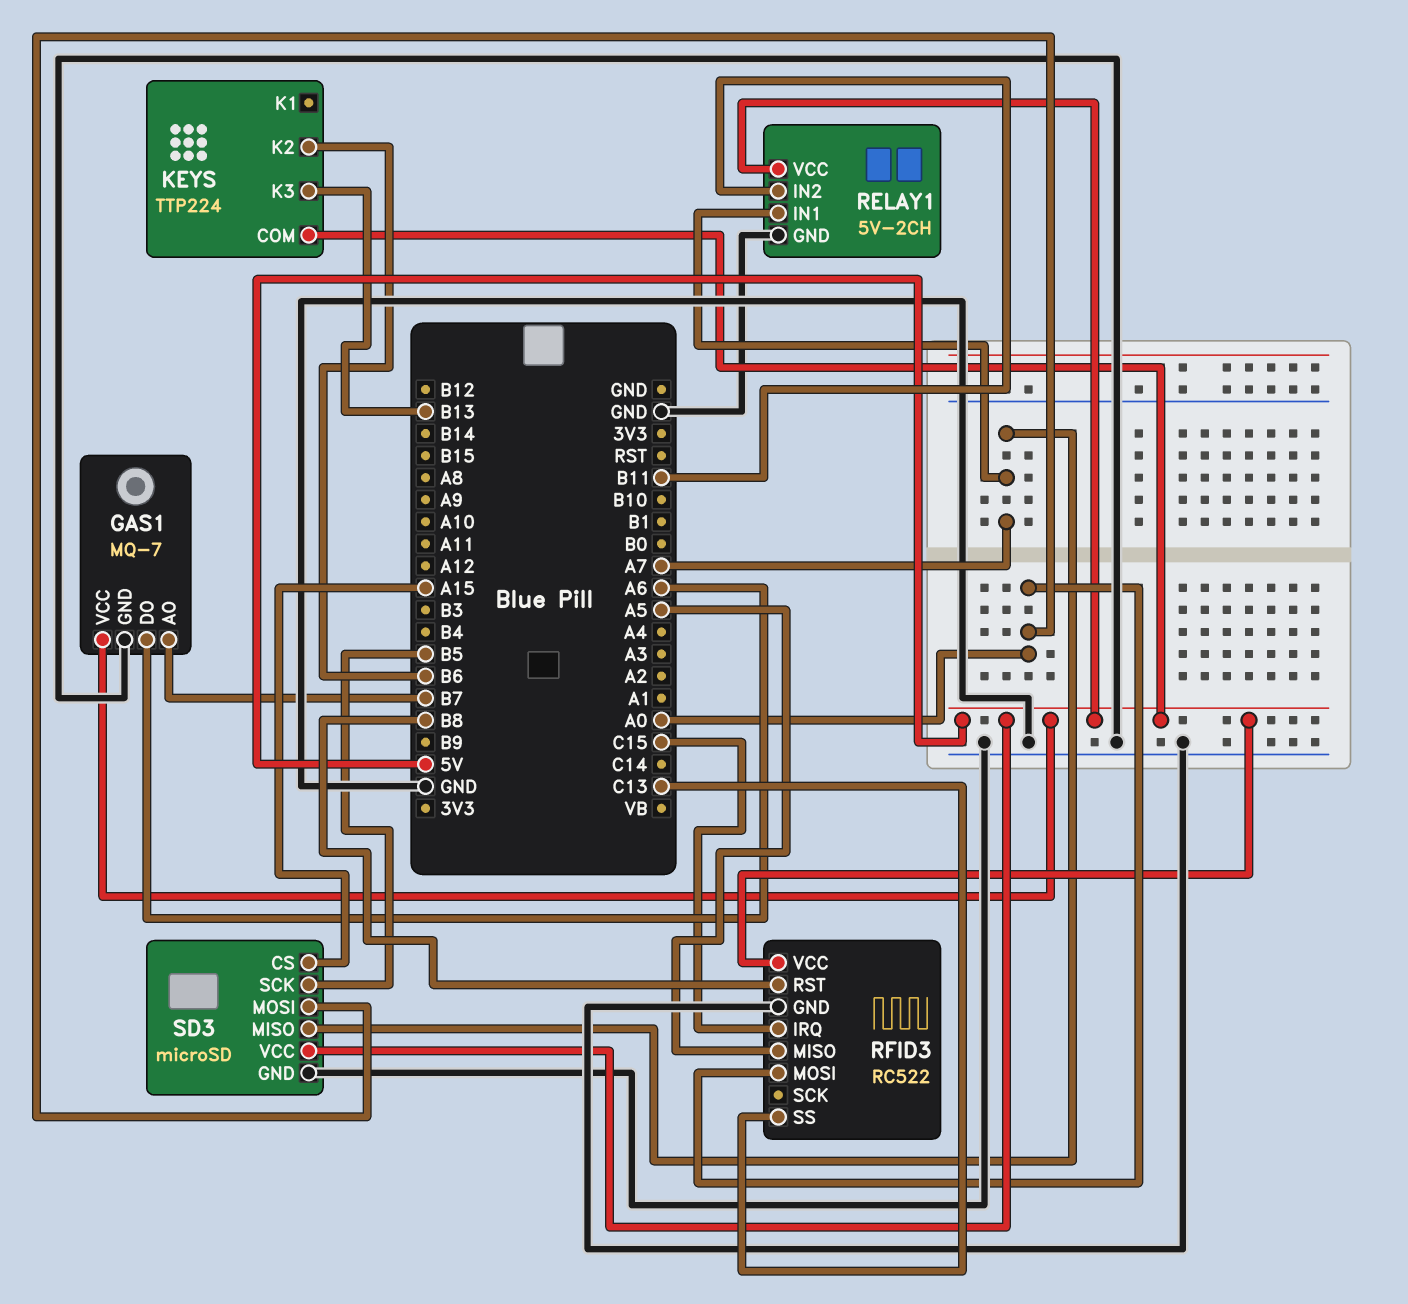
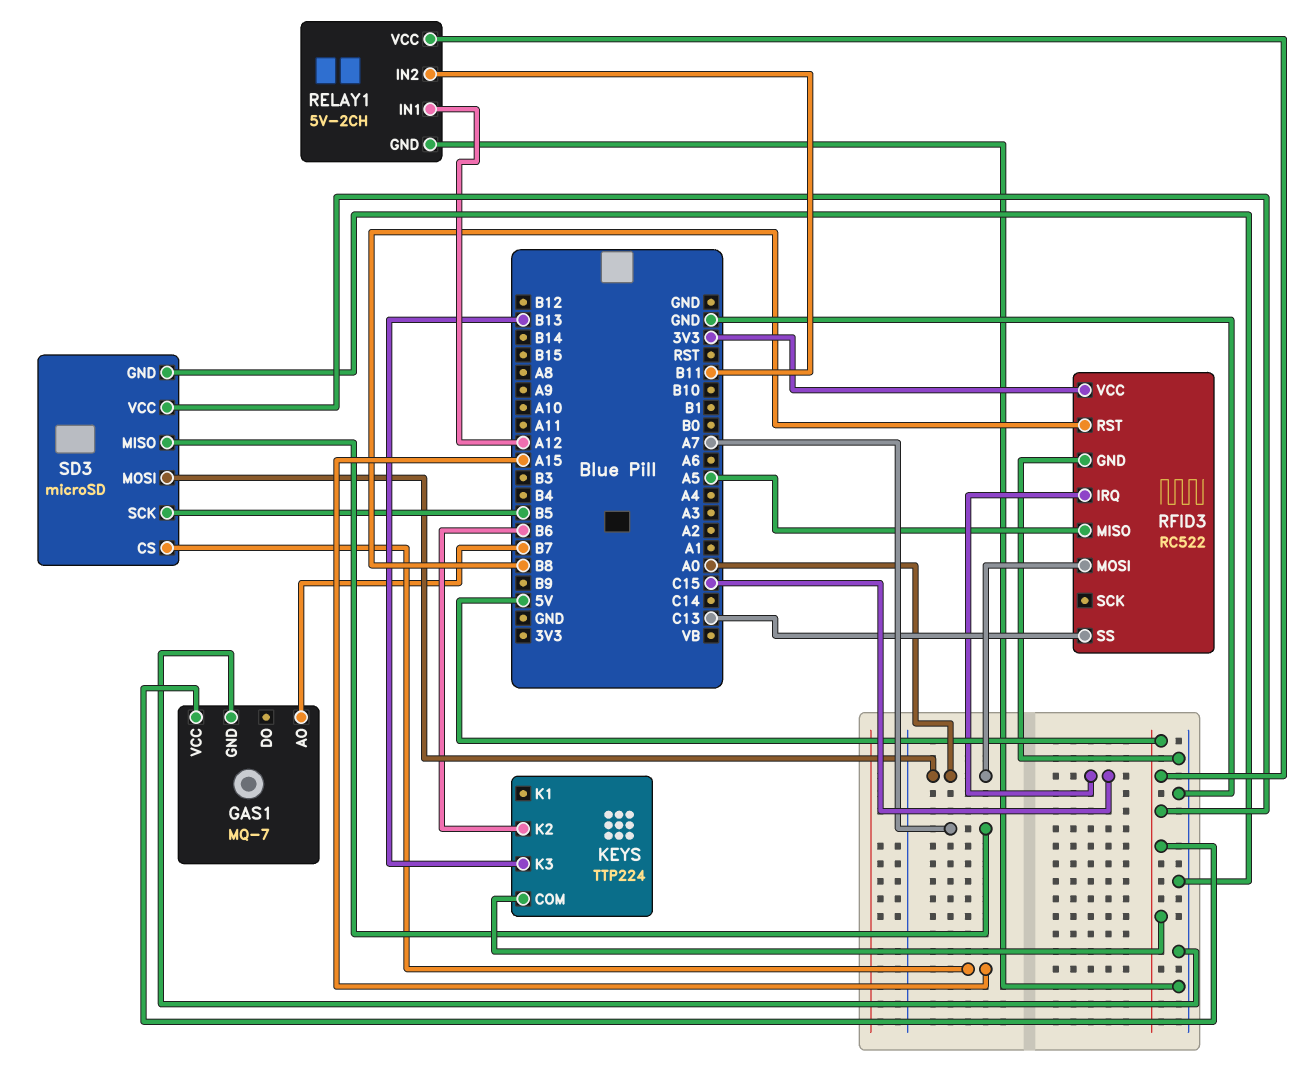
GAS1 pin DO: A6 -> none
RELAY1 pin IN1: A7 -> A12
RFID3 pin VCC: 5V -> 3V3

